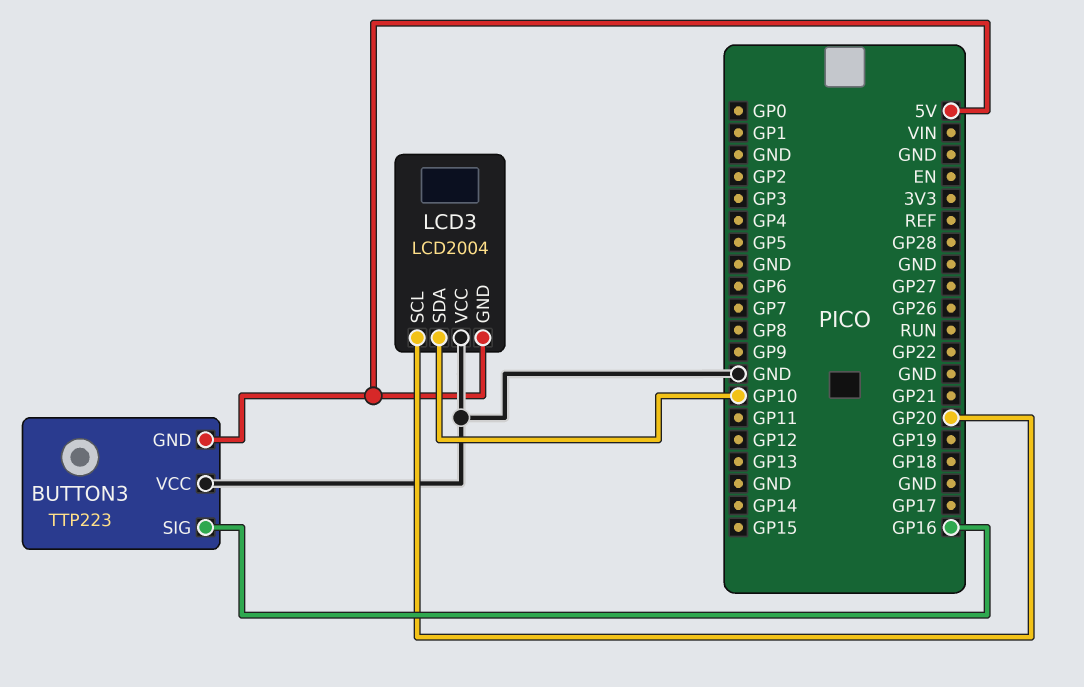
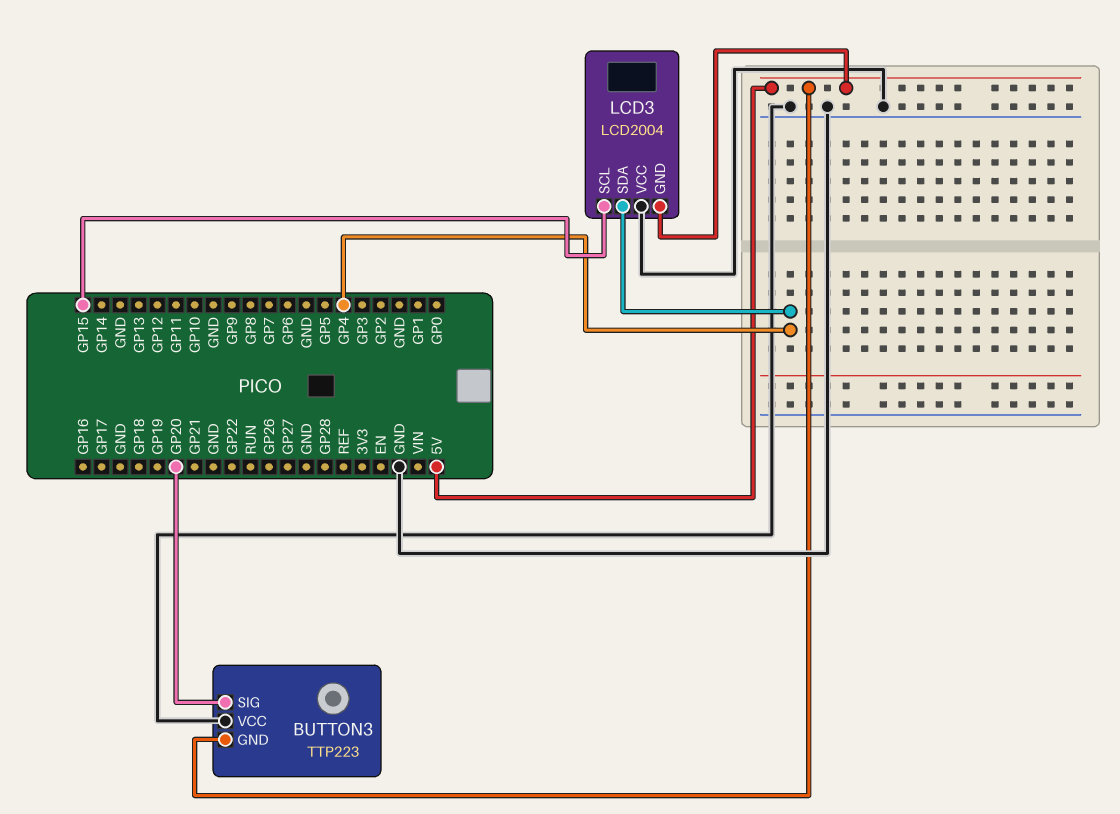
BUTTON3 pin SIG: GP16 -> GP20
LCD3 pin SCL: GP20 -> GP15
LCD3 pin SDA: GP10 -> GP4

